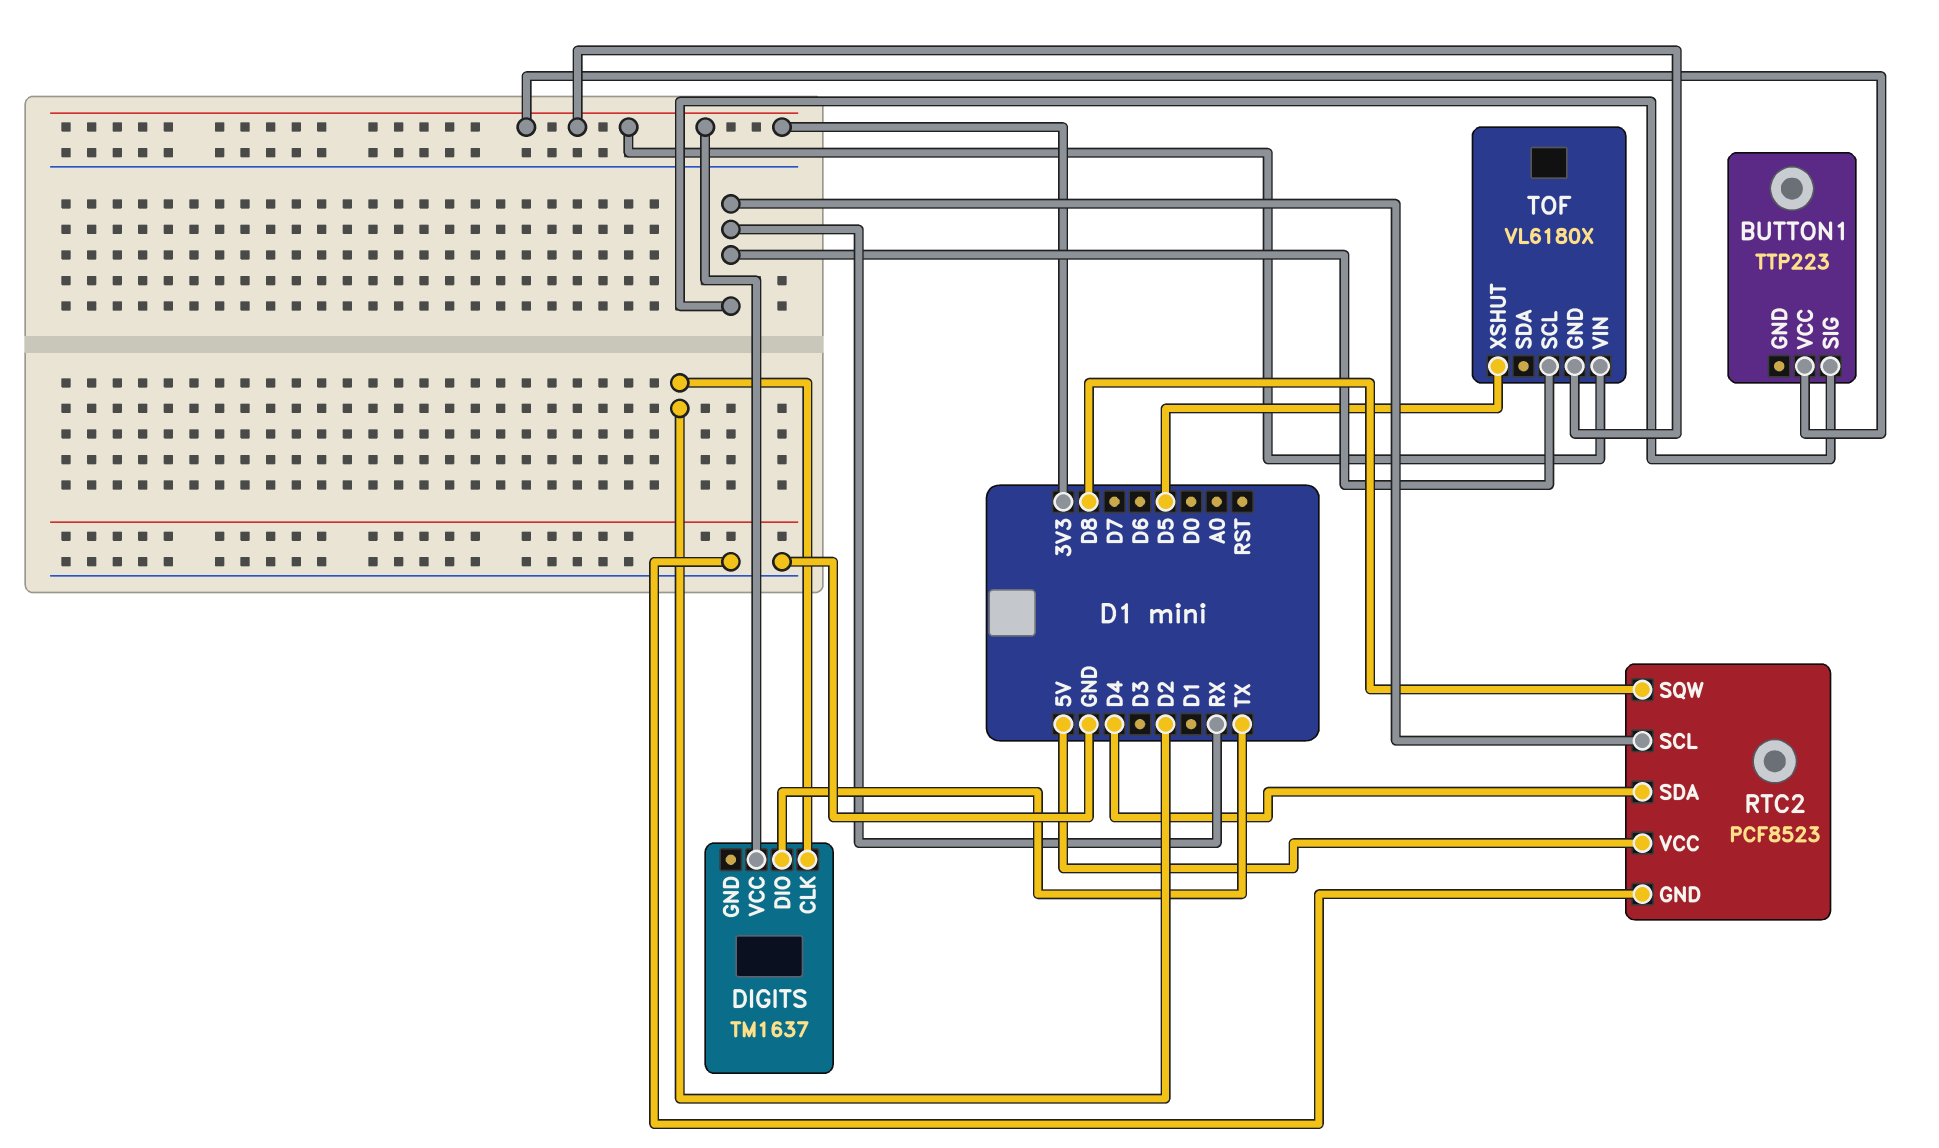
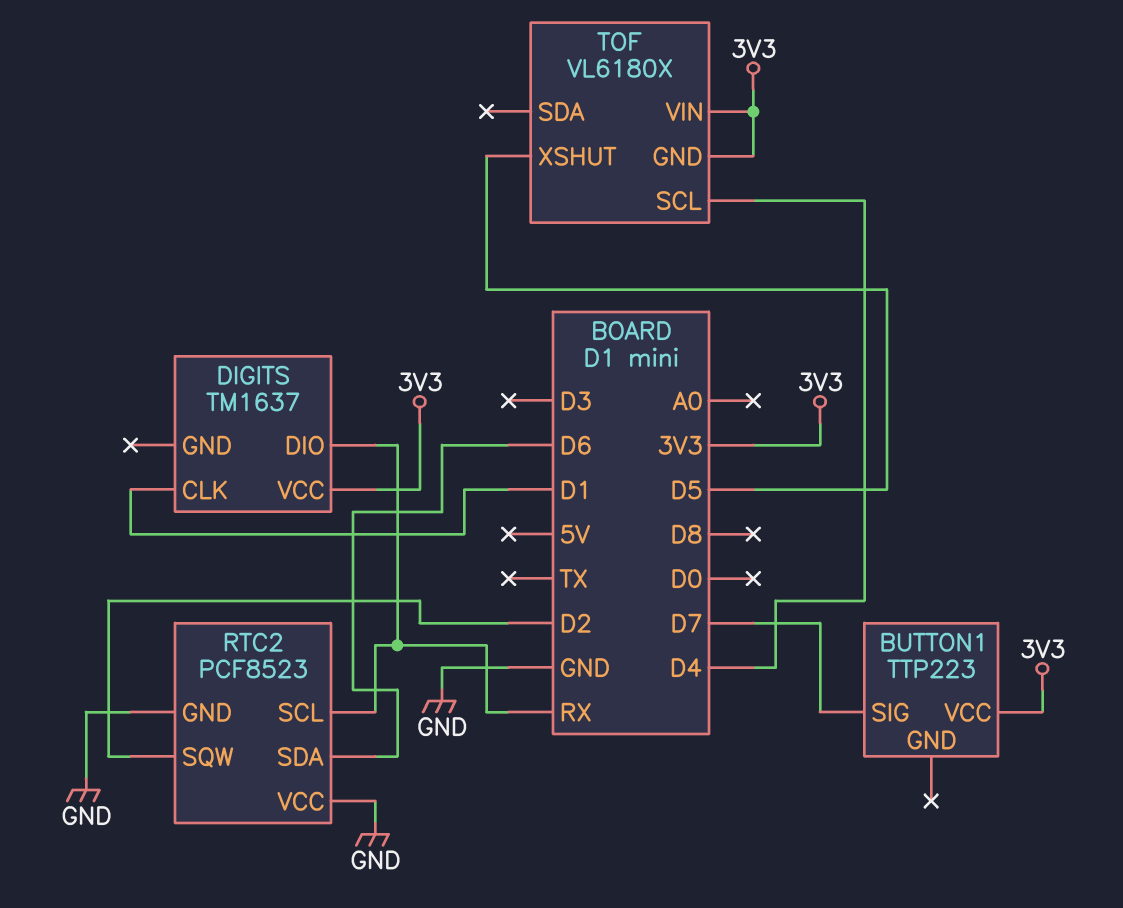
BUTTON1 pin SIG: RX -> D7
DIGITS pin CLK: D2 -> D1
DIGITS pin DIO: TX -> RX
RTC2 pin SDA: D4 -> D6
RTC2 pin SQW: D8 -> D2
RTC2 pin VCC: 5V -> GND
TOF pin SCL: RX -> D4

